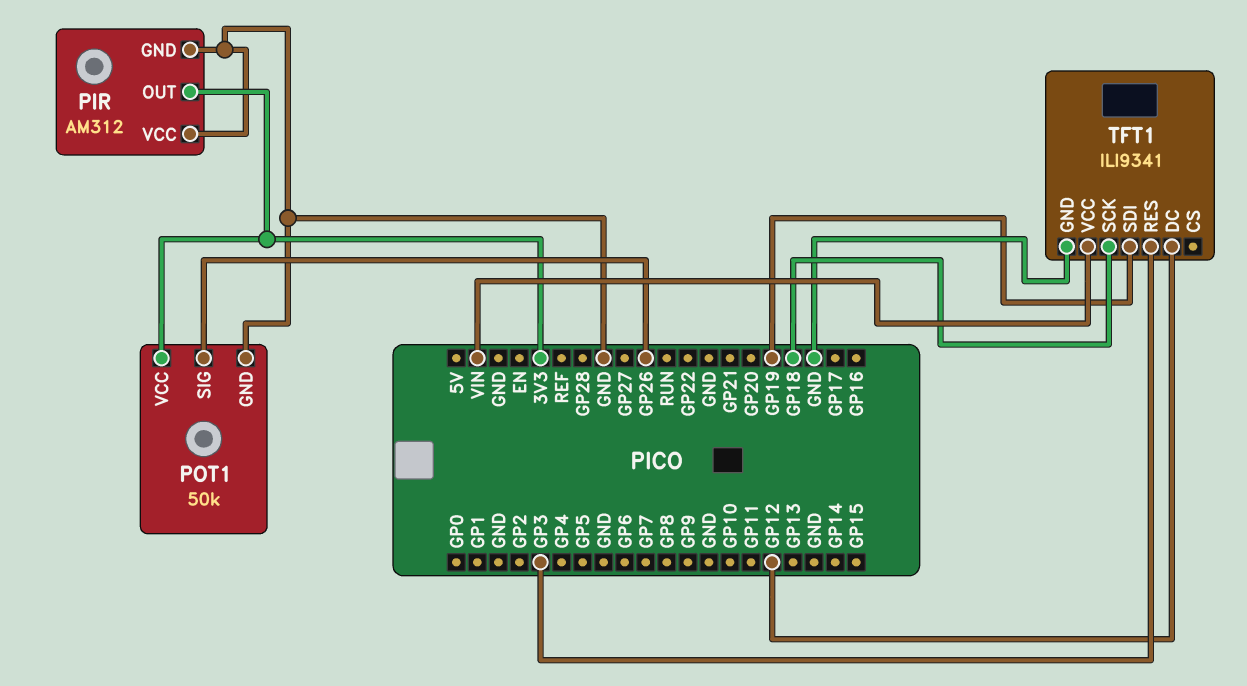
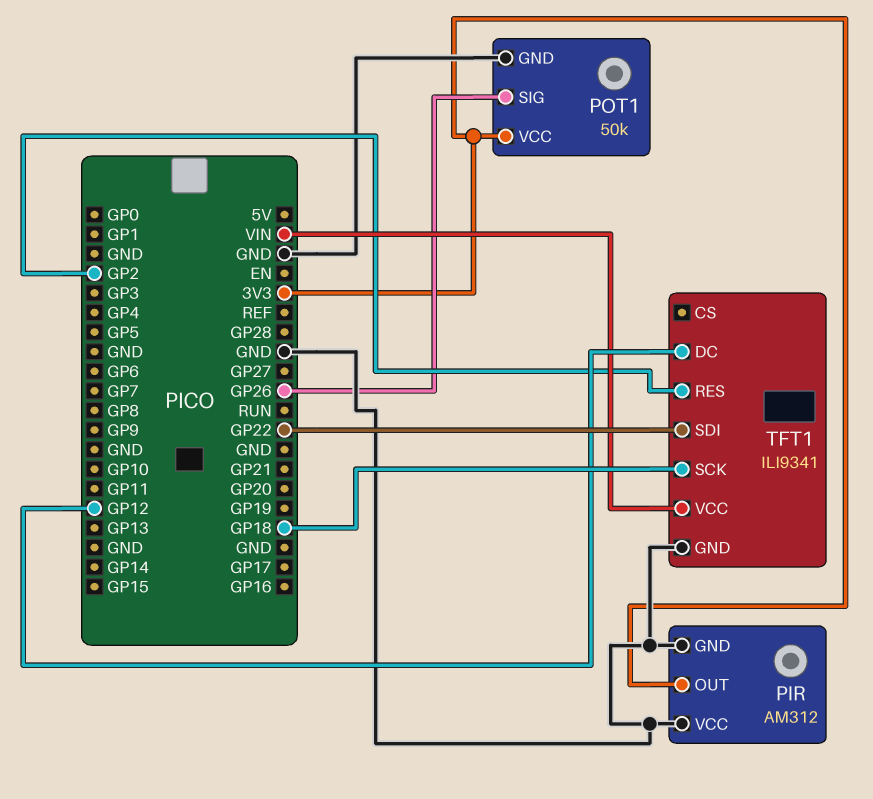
TFT1 pin RES: GP3 -> GP2
TFT1 pin SDI: GP19 -> GP22

